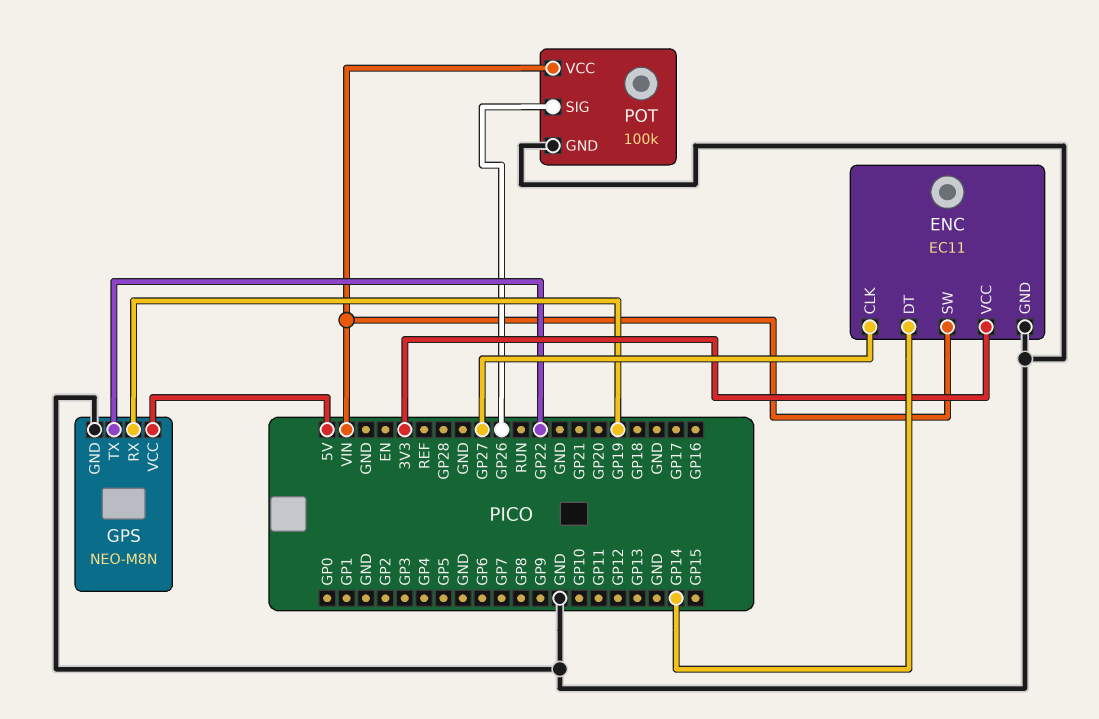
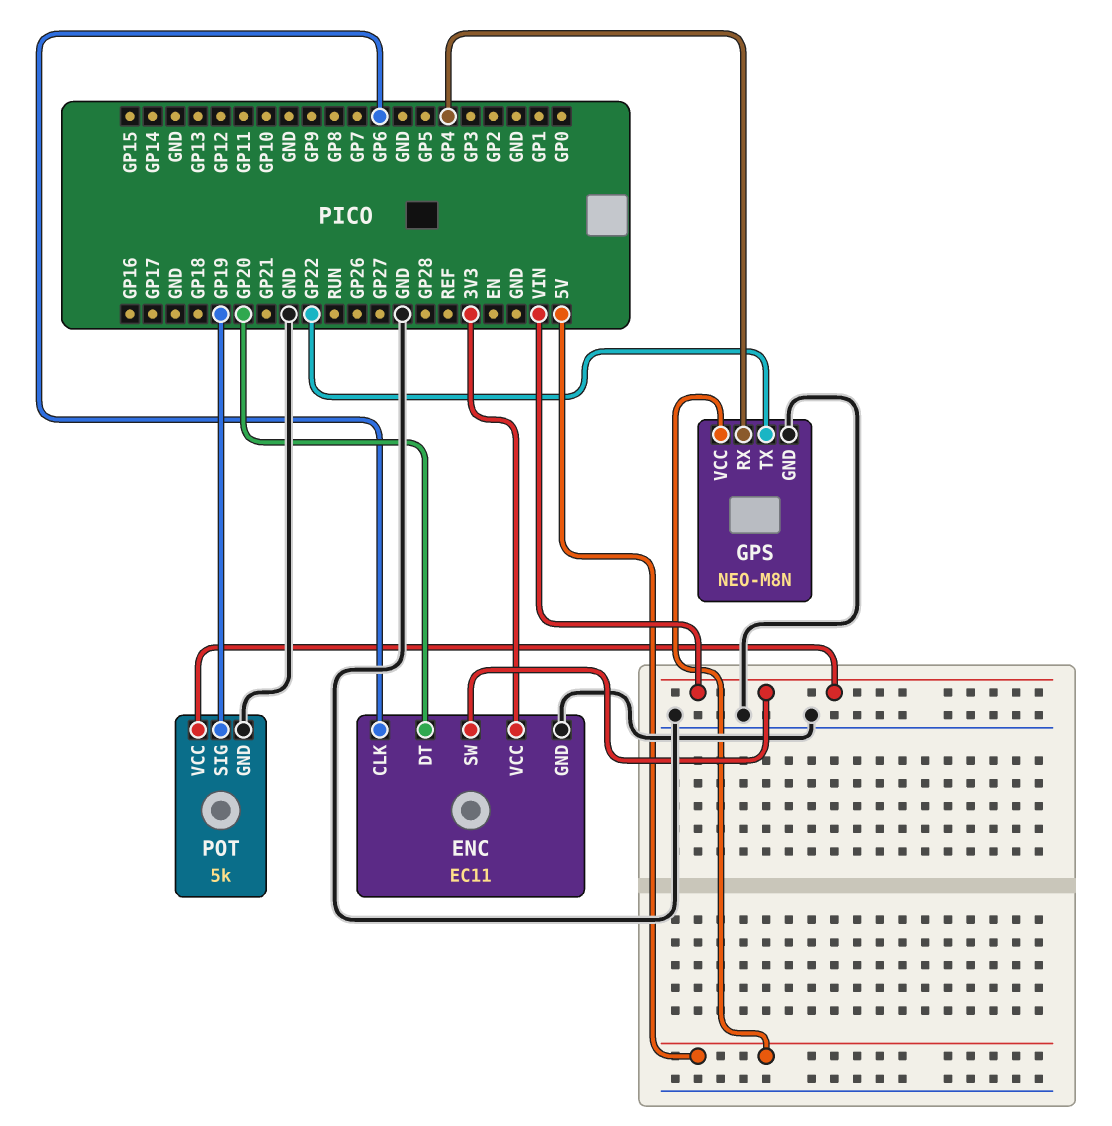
ENC pin CLK: GP27 -> GP6
ENC pin DT: GP14 -> GP20
GPS pin RX: GP19 -> GP4
POT: 100k -> 5k
POT pin SIG: GP26 -> GP19

